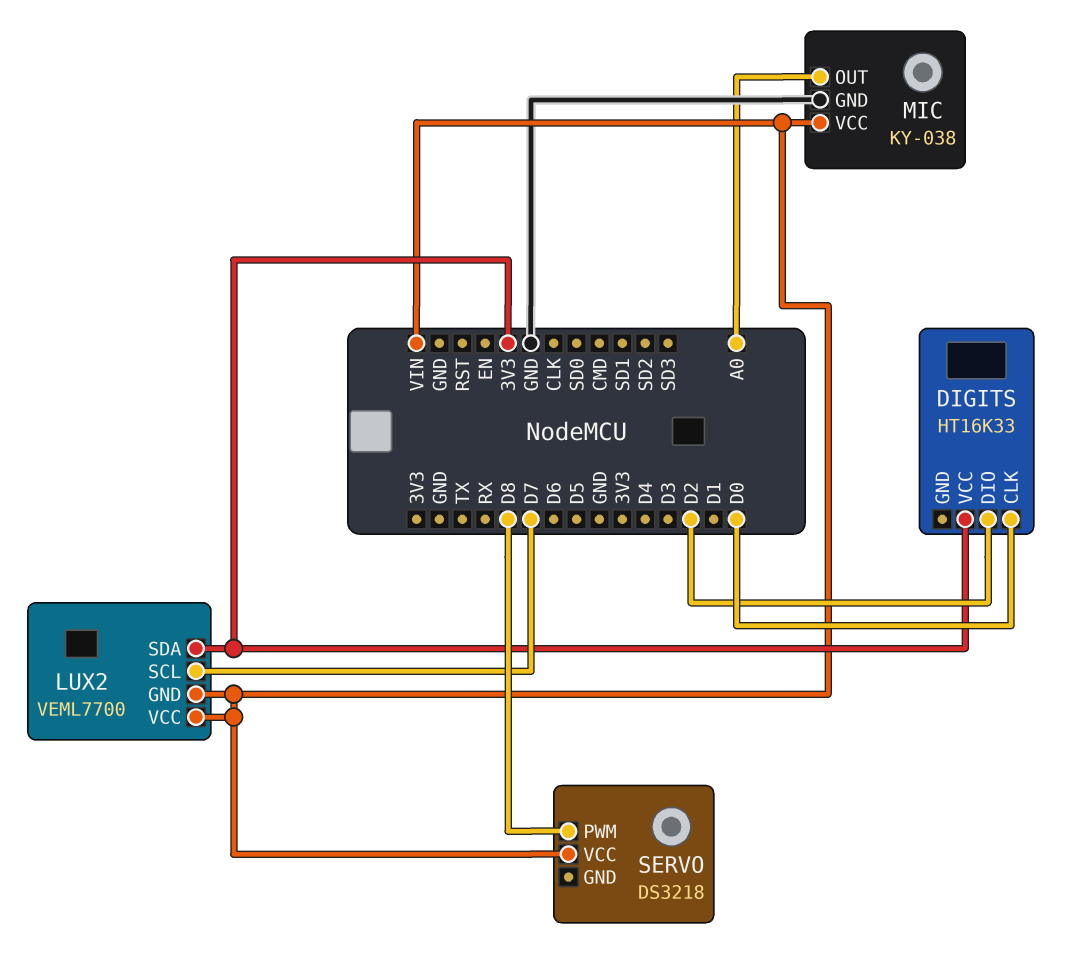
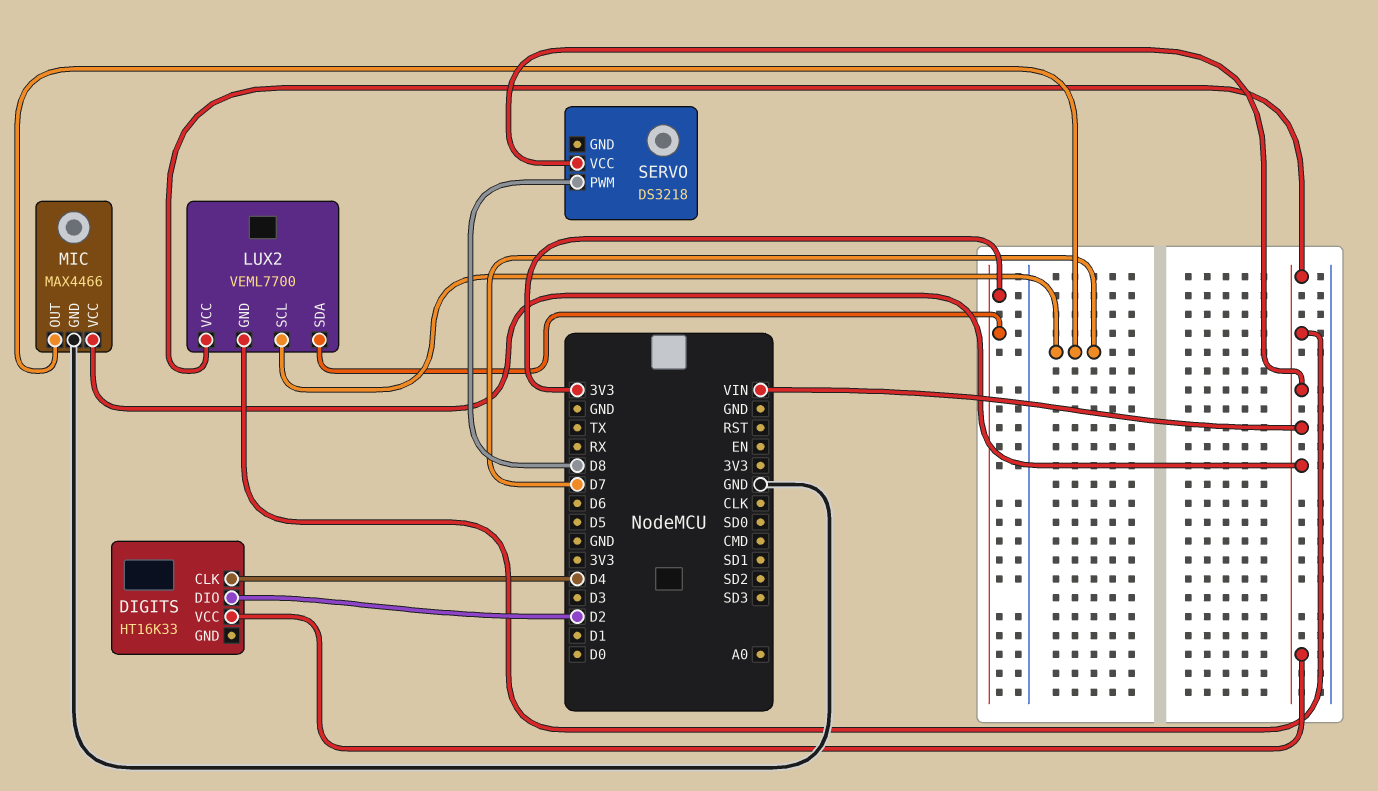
DIGITS pin CLK: D0 -> D4
DIGITS pin VCC: 3V3 -> VIN
MIC: KY-038 -> MAX4466
MIC pin OUT: A0 -> D7

